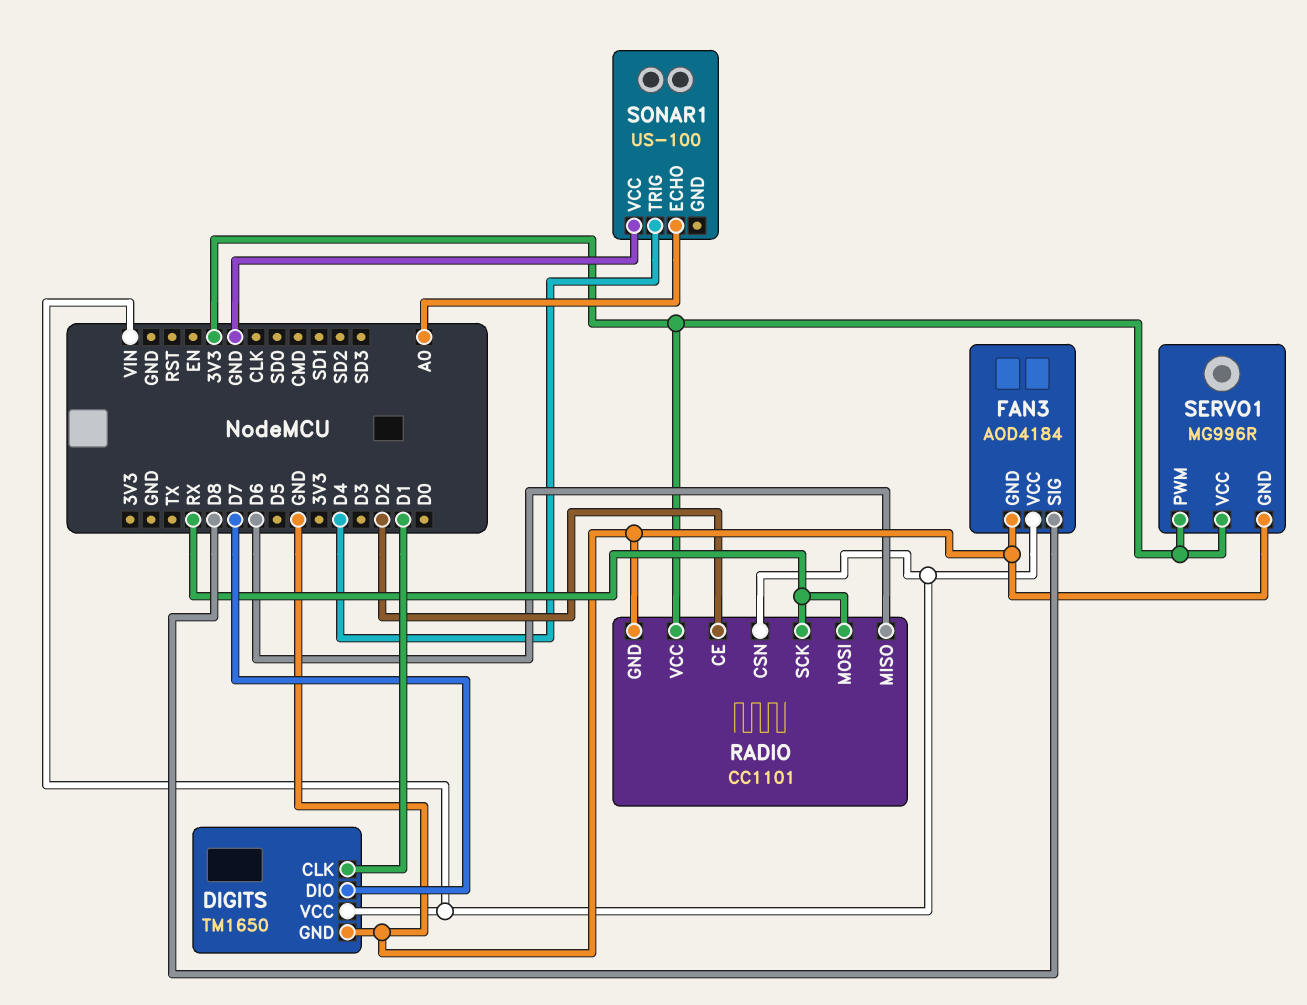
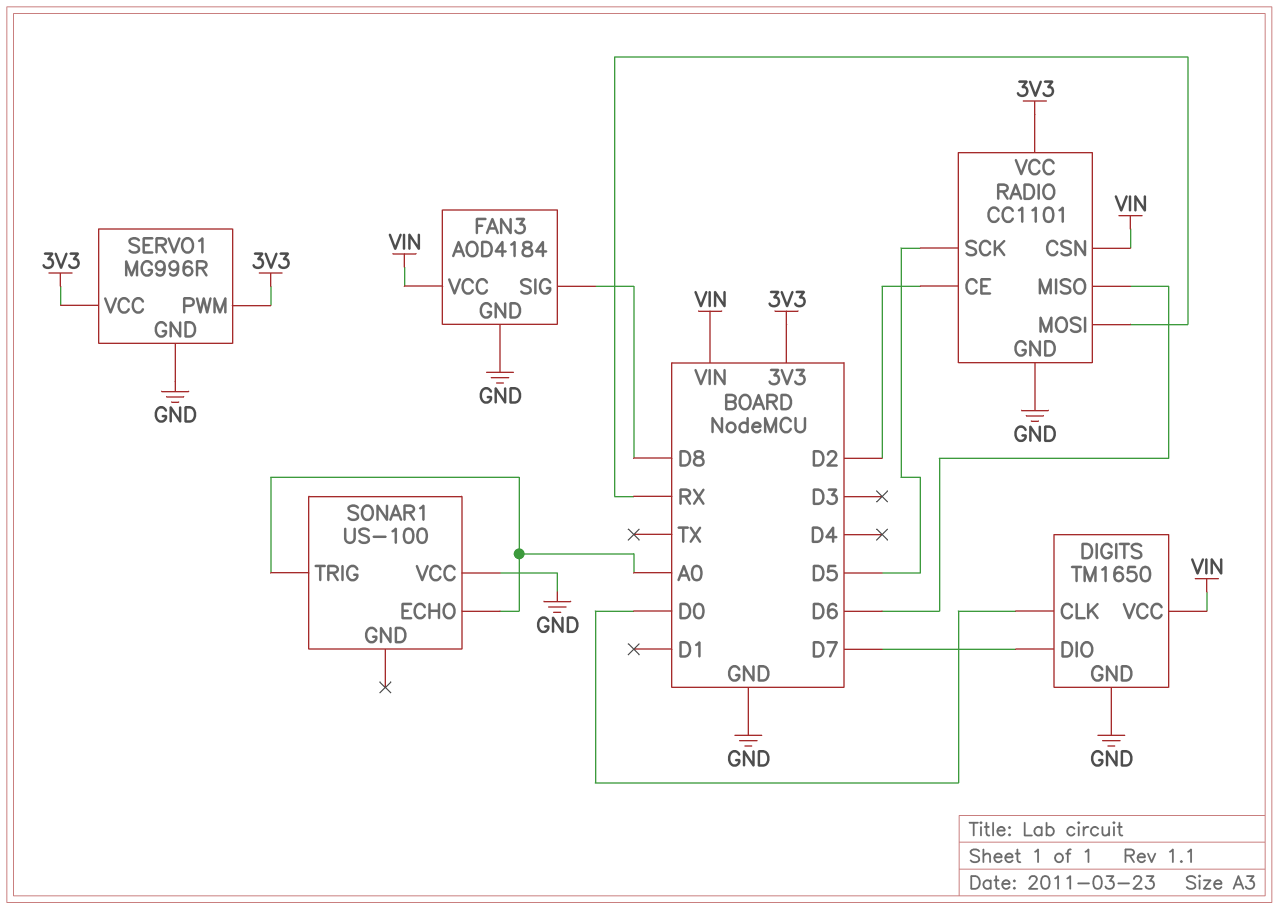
DIGITS pin CLK: D1 -> D0
RADIO pin SCK: RX -> D5
SONAR1 pin TRIG: D4 -> A0

